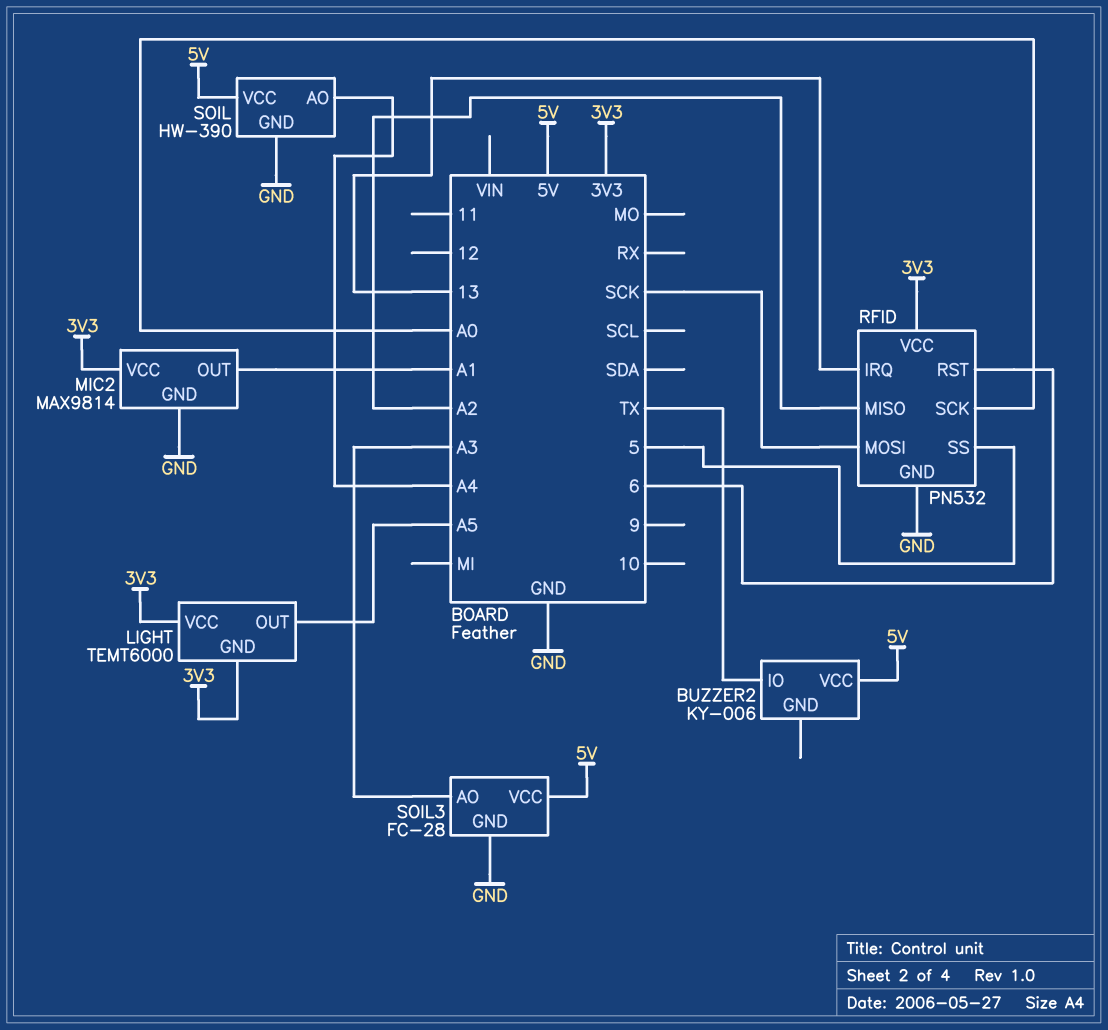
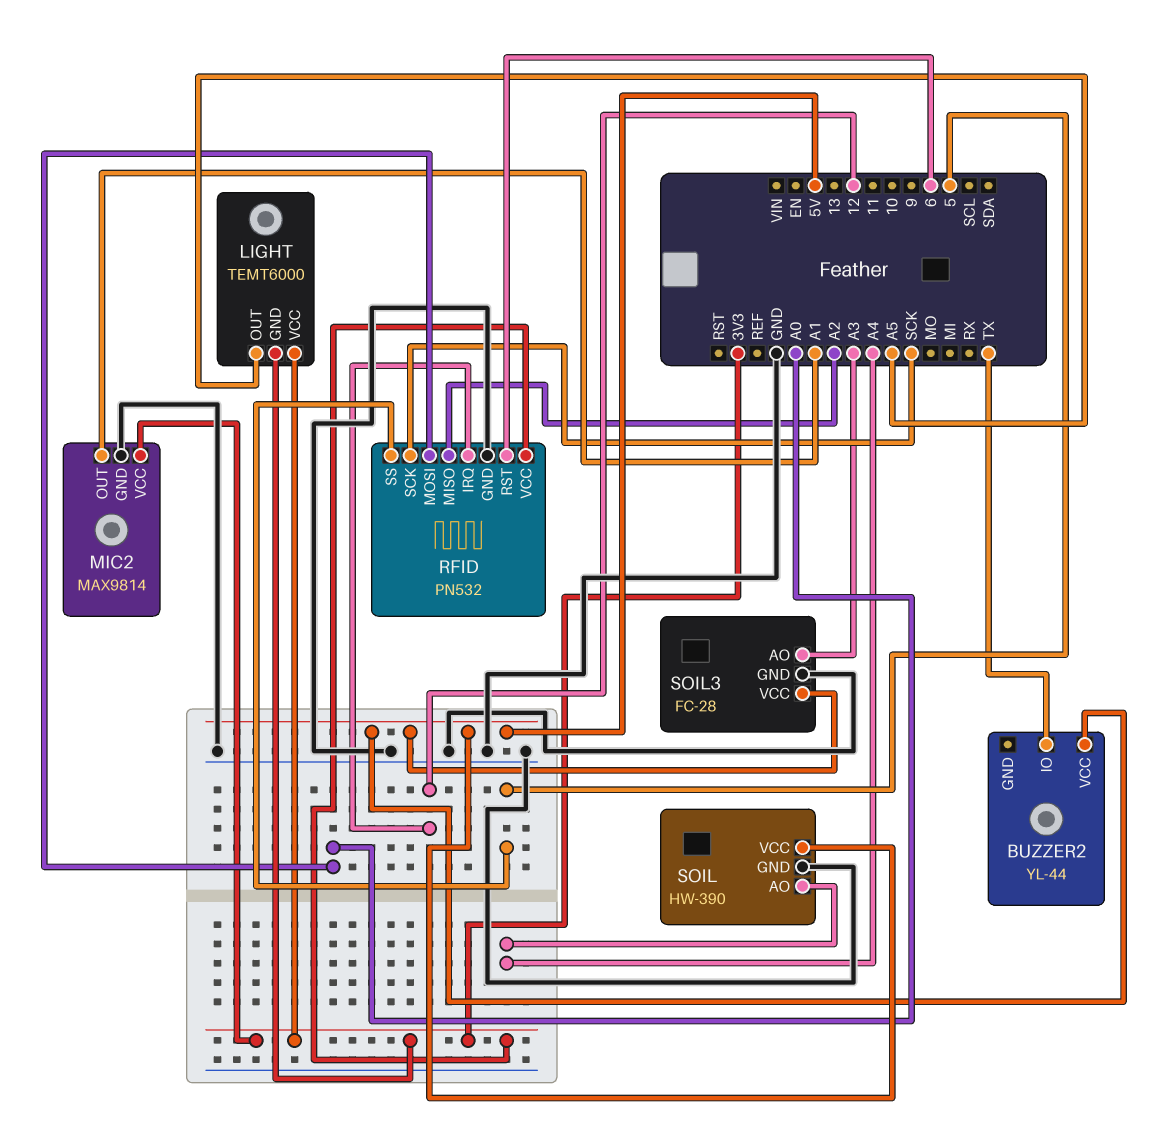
BUZZER2: KY-006 -> YL-44
RFID pin IRQ: 13 -> 12
RFID pin MOSI: SCK -> A0
RFID pin SCK: A0 -> SCK

